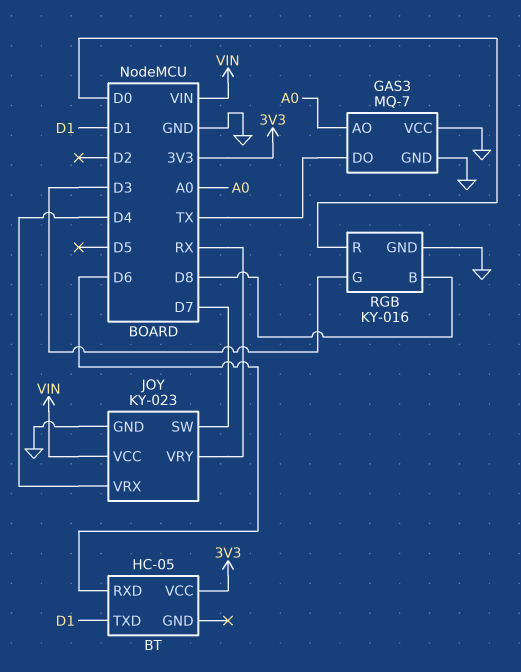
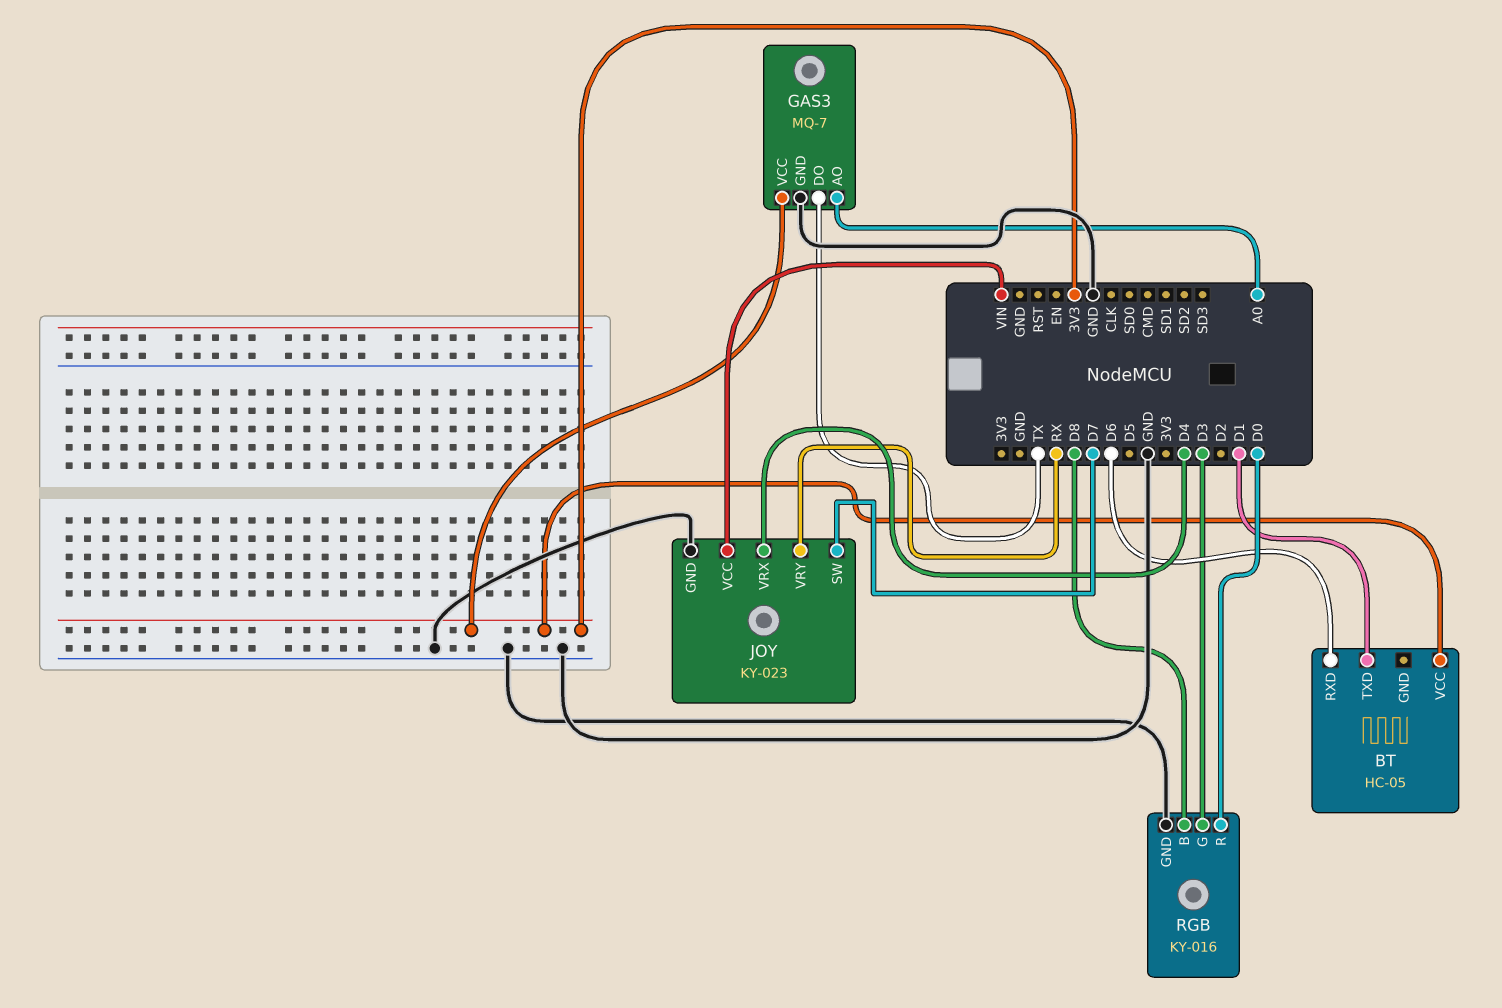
GAS3 pin VCC: GND -> 3V3

